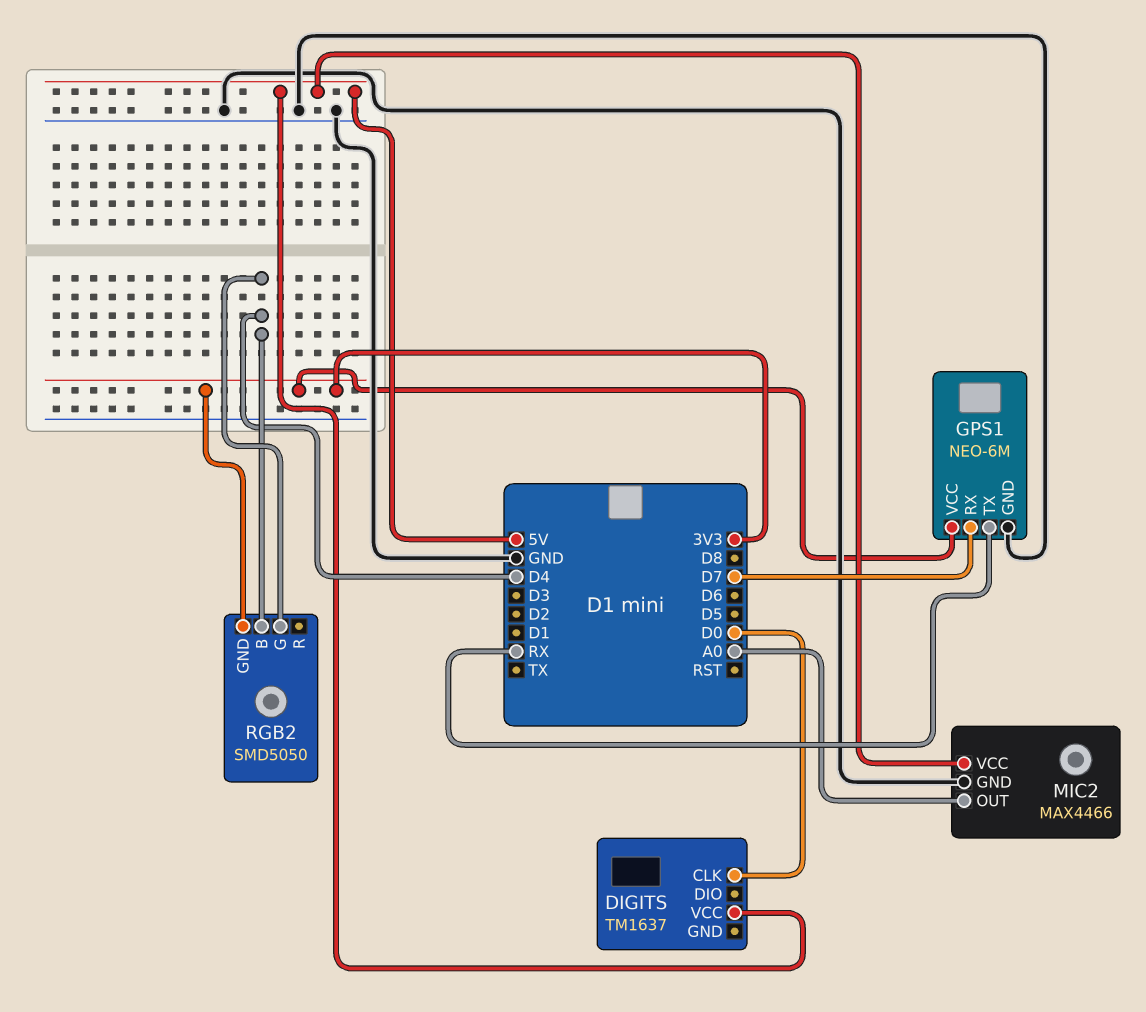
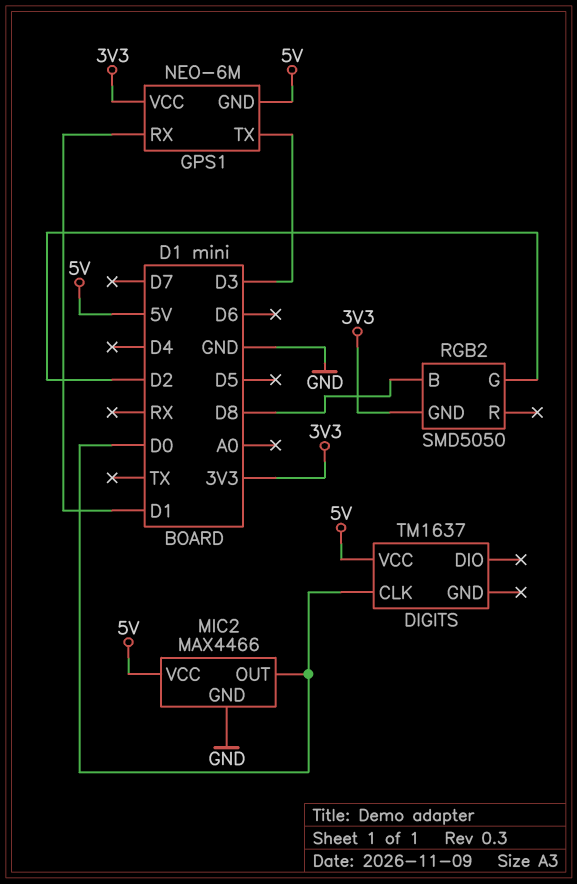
GPS1 pin GND: GND -> 5V
GPS1 pin RX: D7 -> D1
GPS1 pin TX: RX -> D3
MIC2 pin OUT: A0 -> D0
RGB2 pin B: D4 -> D8
RGB2 pin G: D4 -> D2

